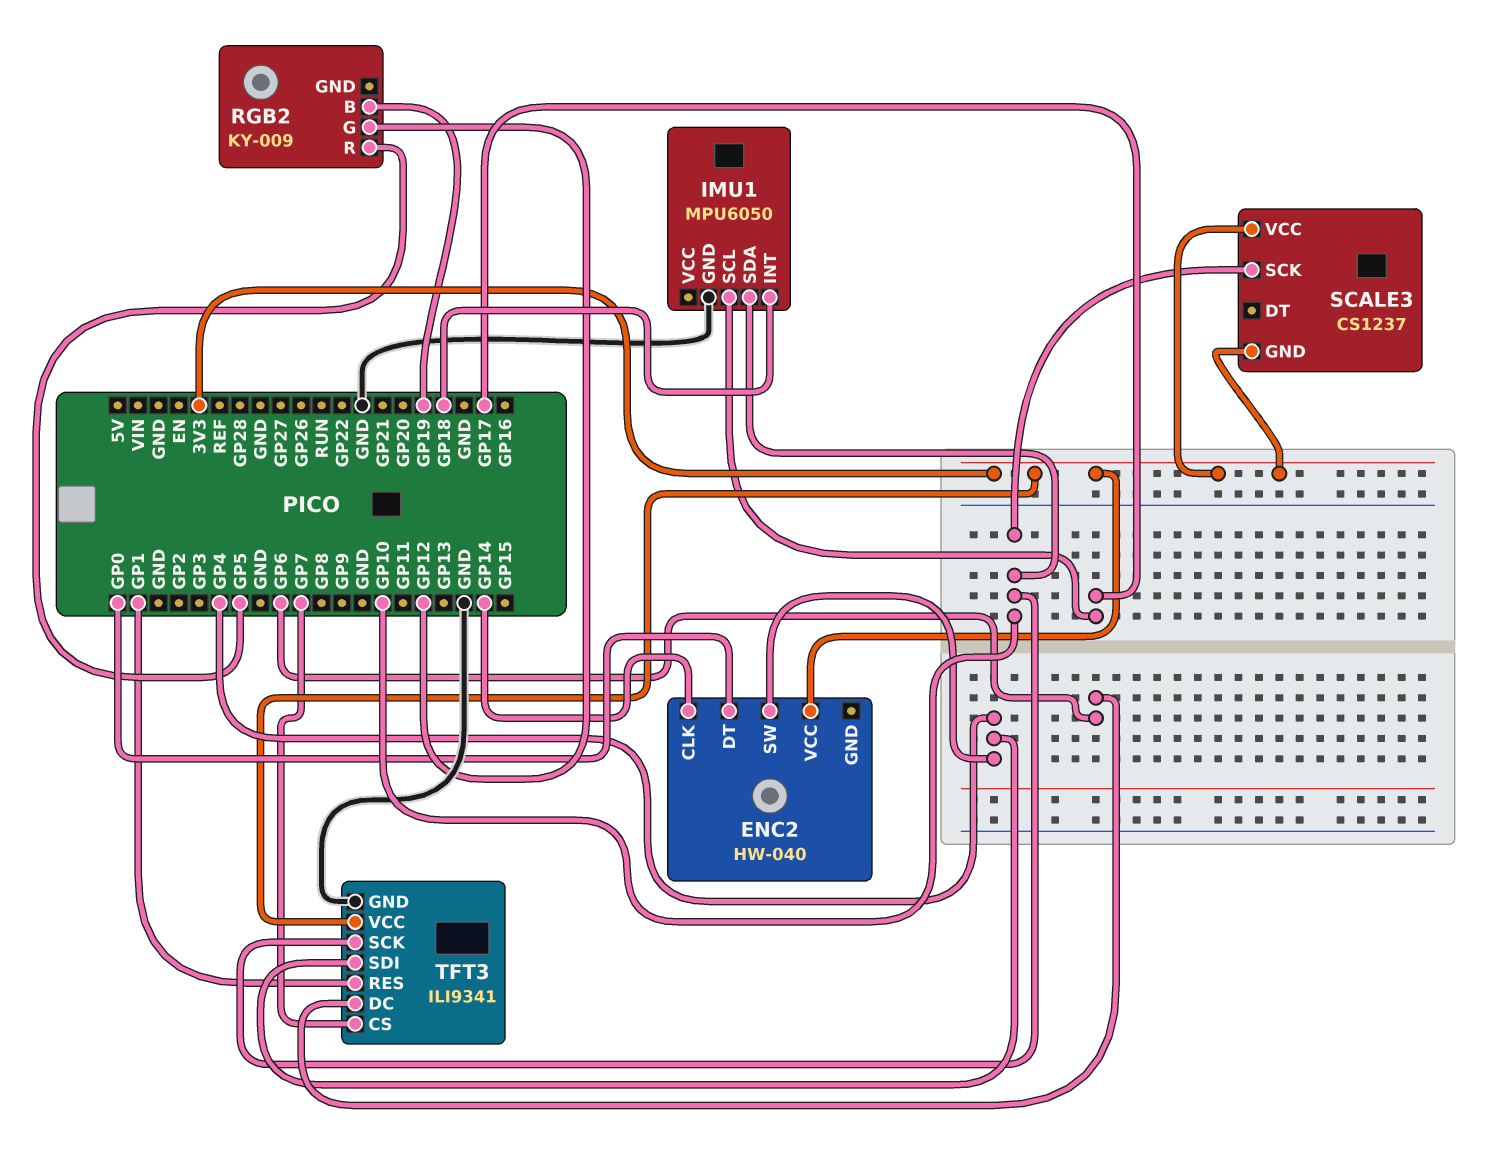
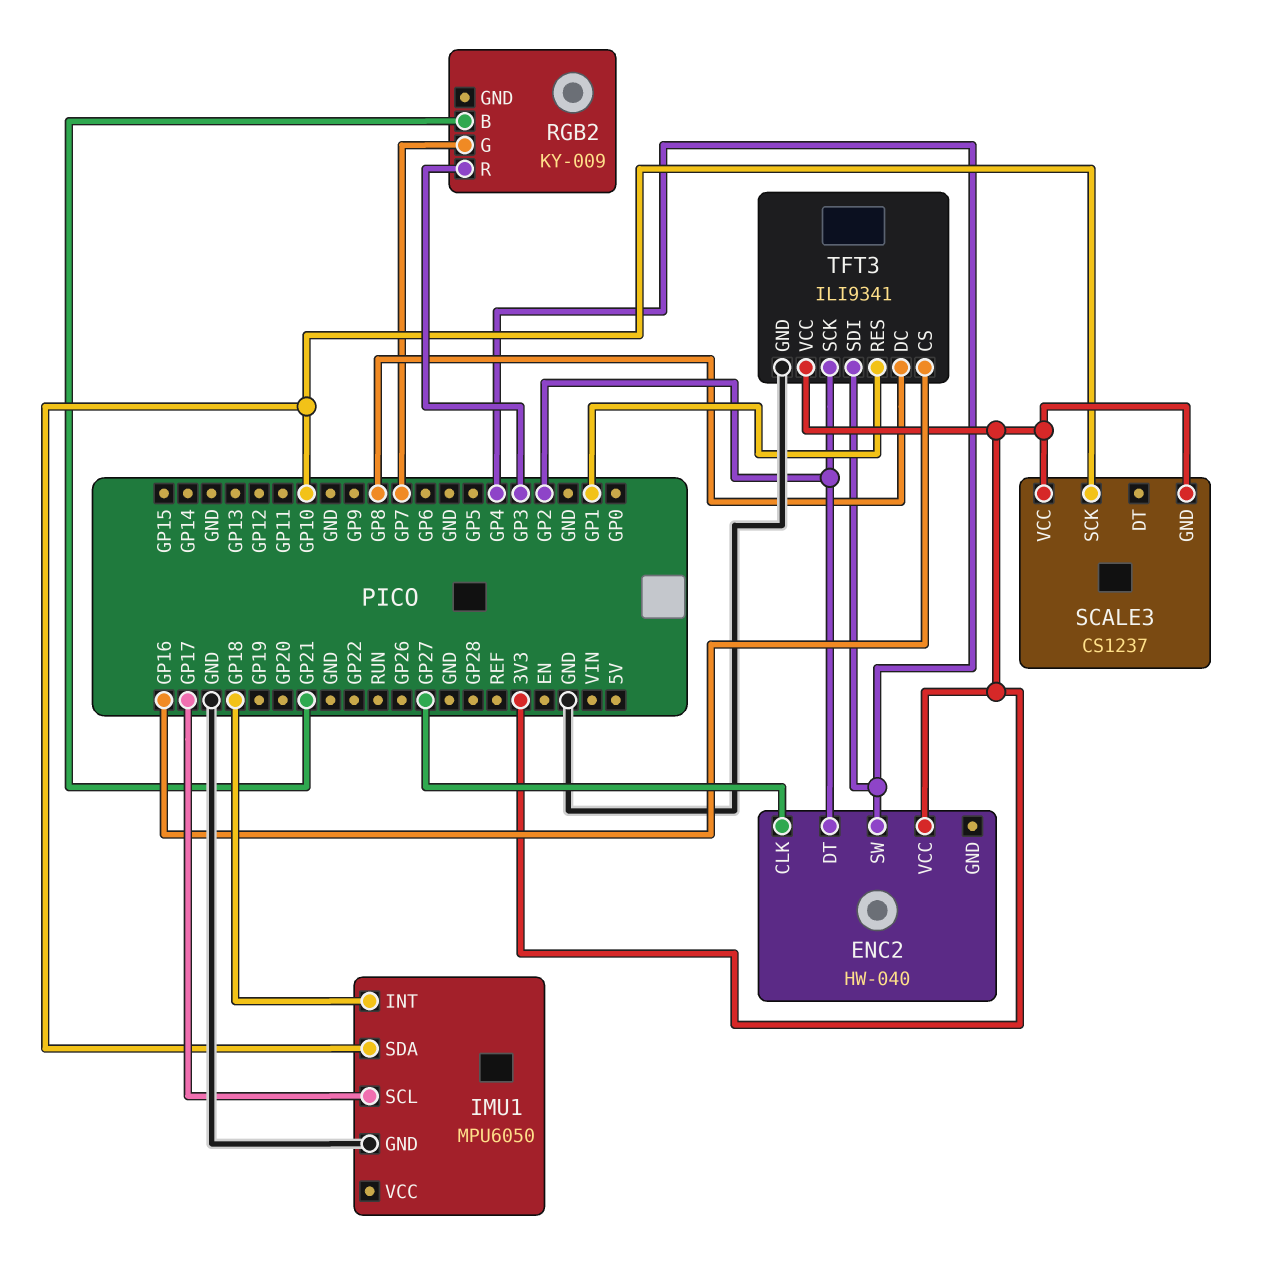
ENC2 pin CLK: GP14 -> GP27
ENC2 pin DT: GP0 -> GP2
RGB2 pin B: GP19 -> GP21
RGB2 pin G: GP12 -> GP7
RGB2 pin R: GP5 -> GP3
TFT3 pin CS: GP7 -> GP16
TFT3 pin DC: GP6 -> GP8
TFT3 pin SCK: GP10 -> GP2

